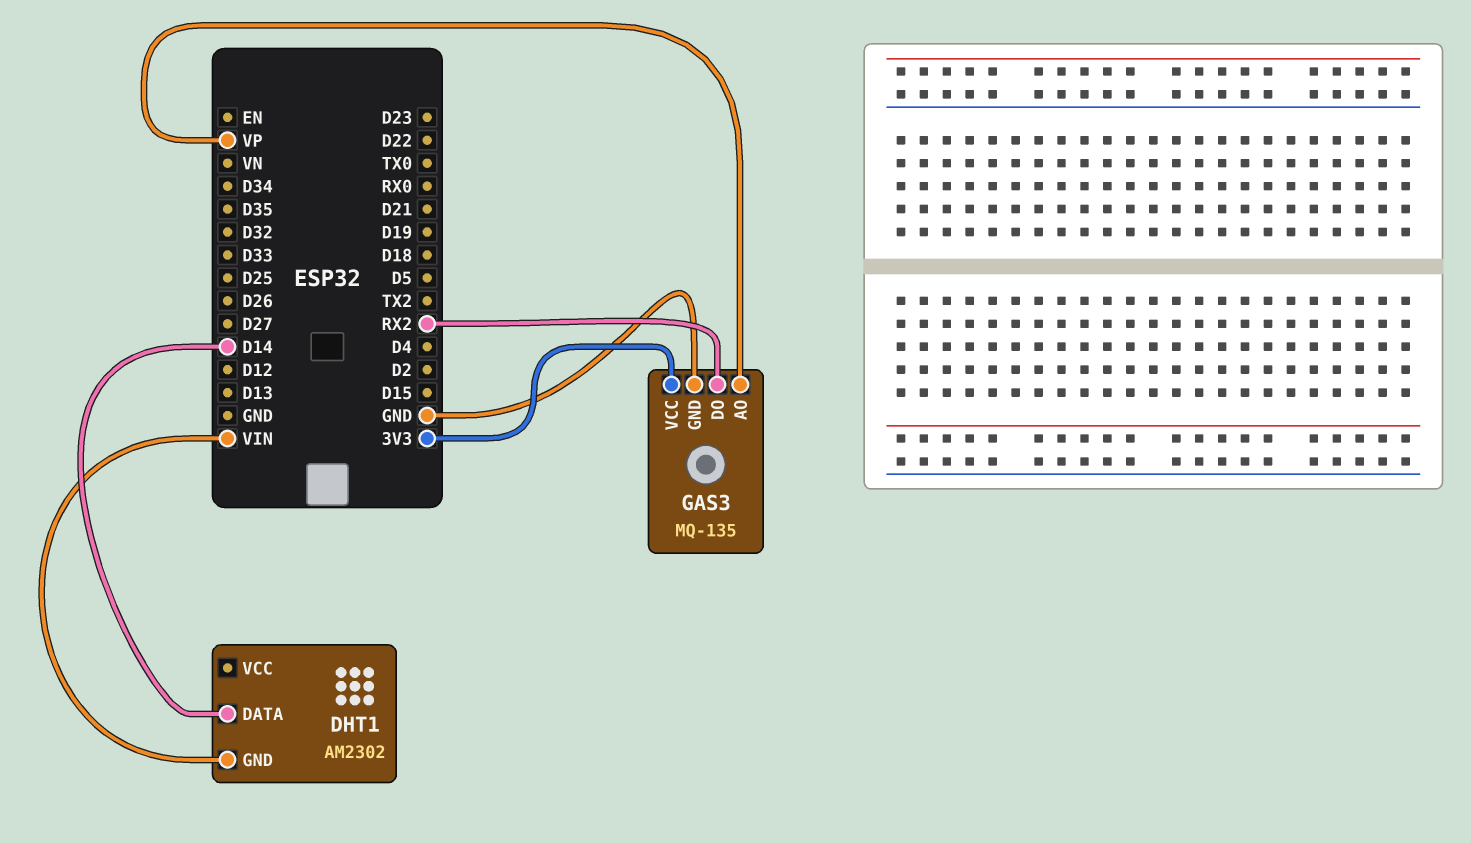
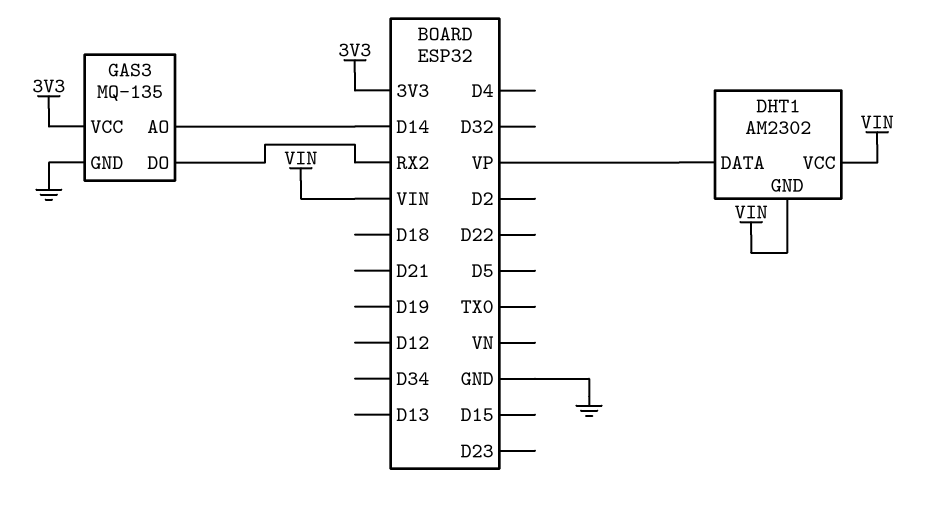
DHT1 pin DATA: D14 -> VP
DHT1 pin VCC: none -> VIN
GAS3 pin AO: VP -> D14

